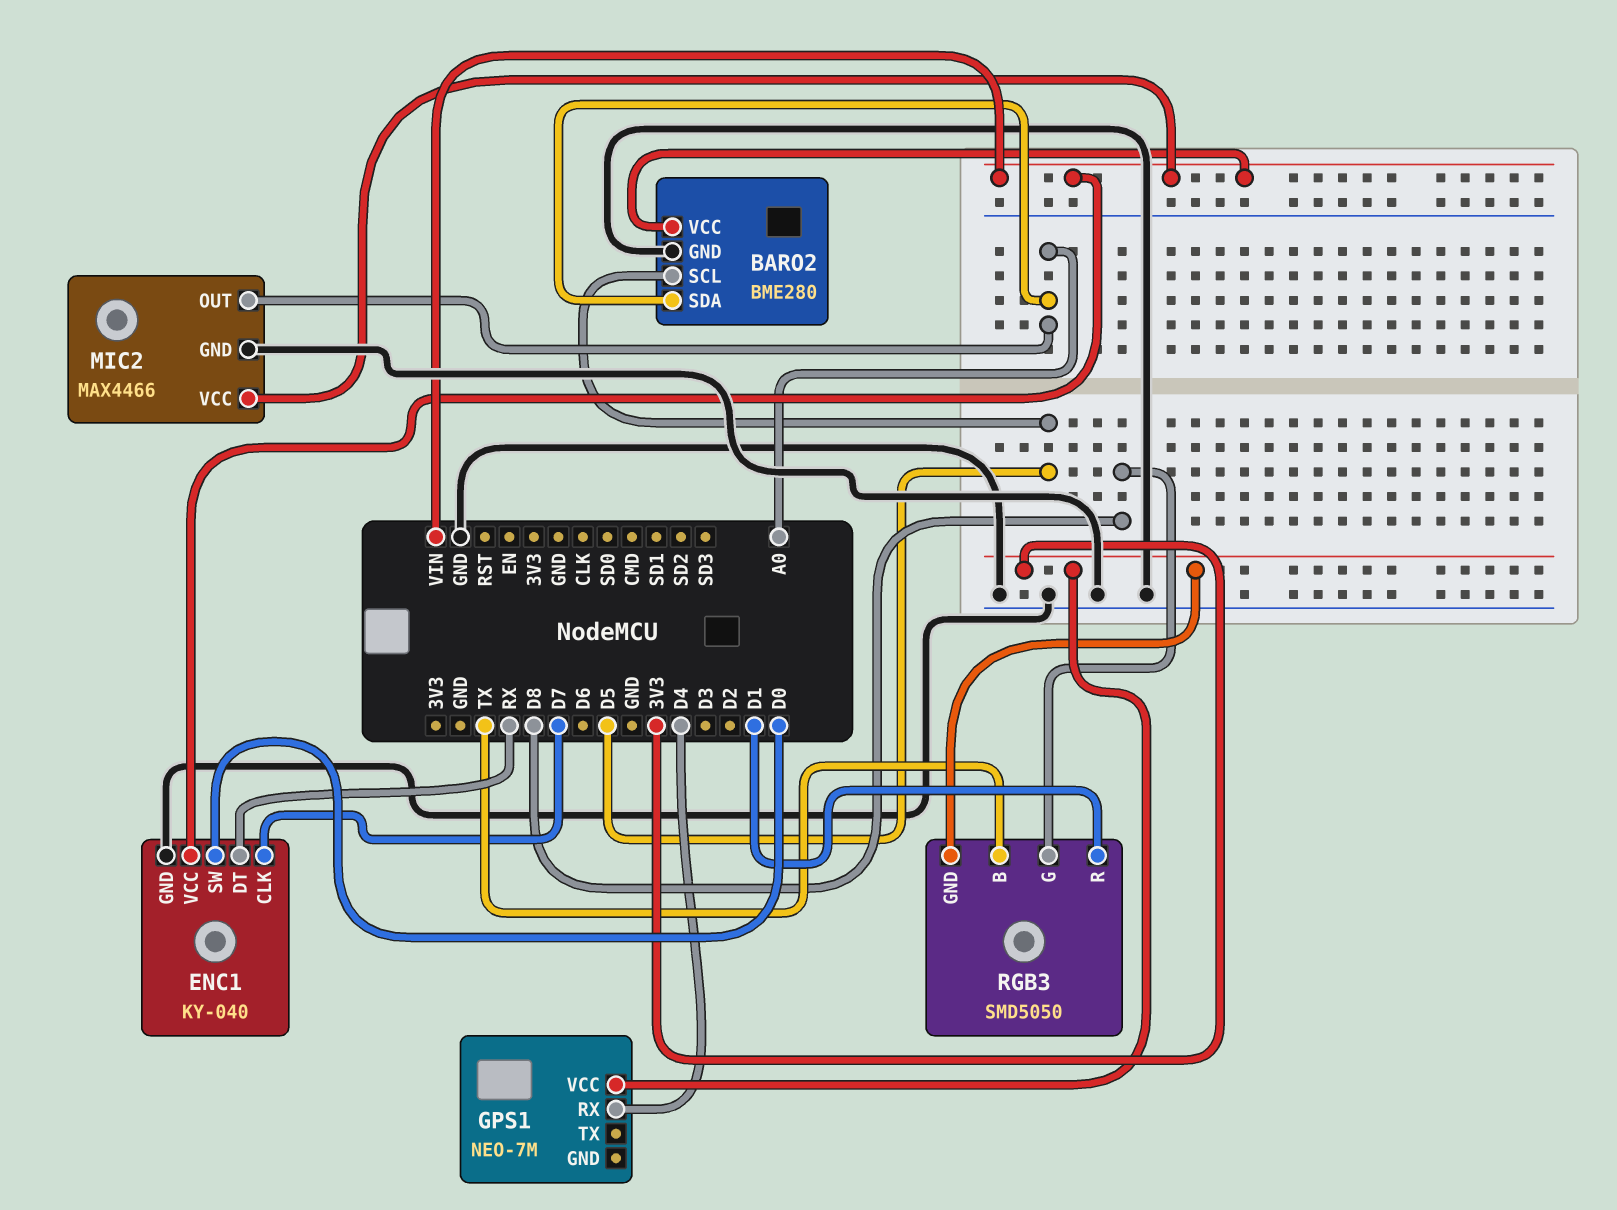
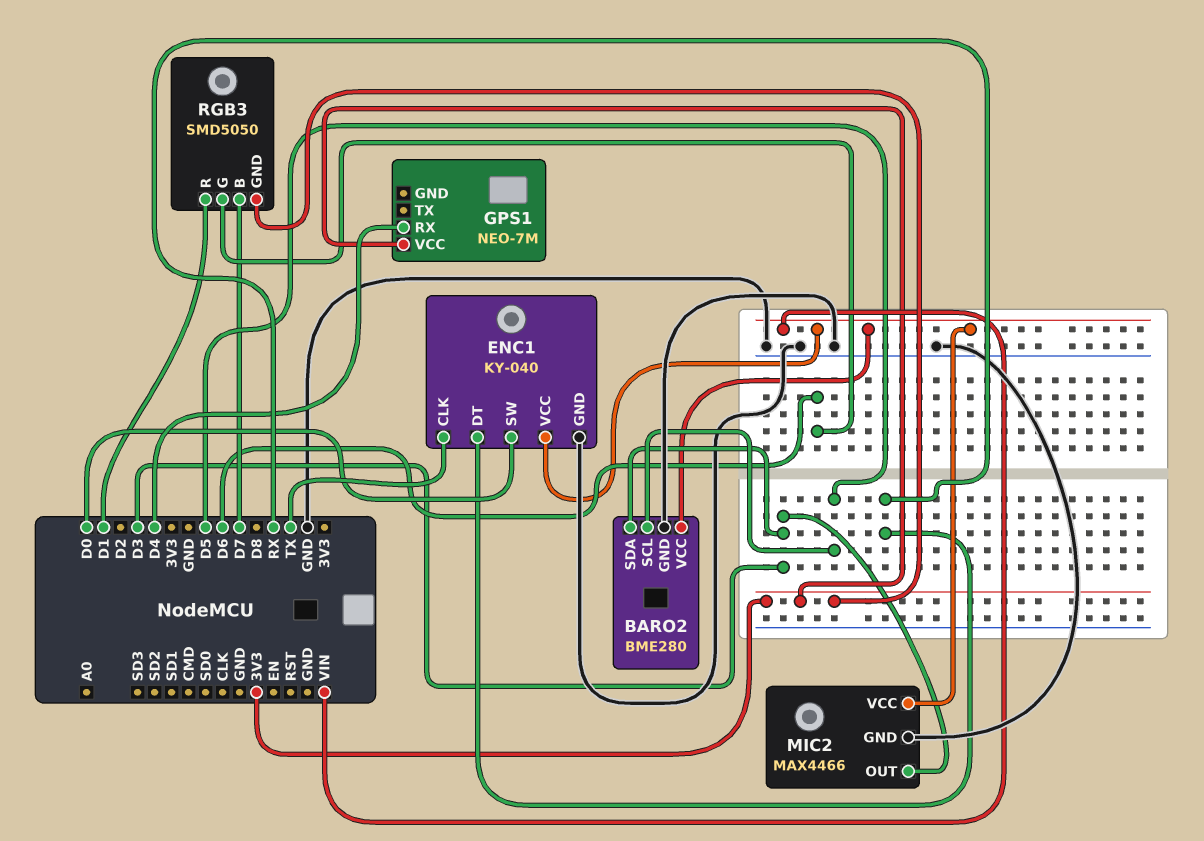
BARO2 pin SDA: A0 -> D3
ENC1 pin CLK: D7 -> TX
MIC2 pin OUT: A0 -> D3
RGB3 pin B: TX -> D7
RGB3 pin G: D8 -> D6

